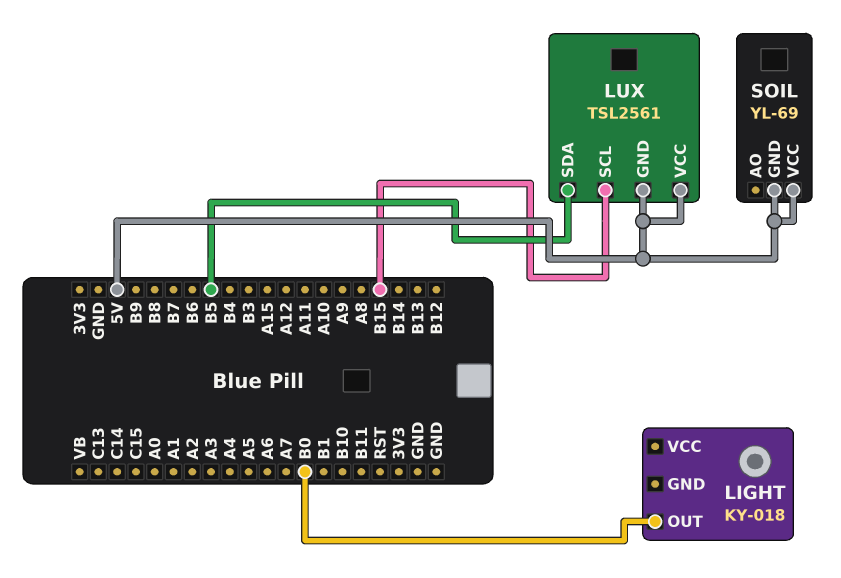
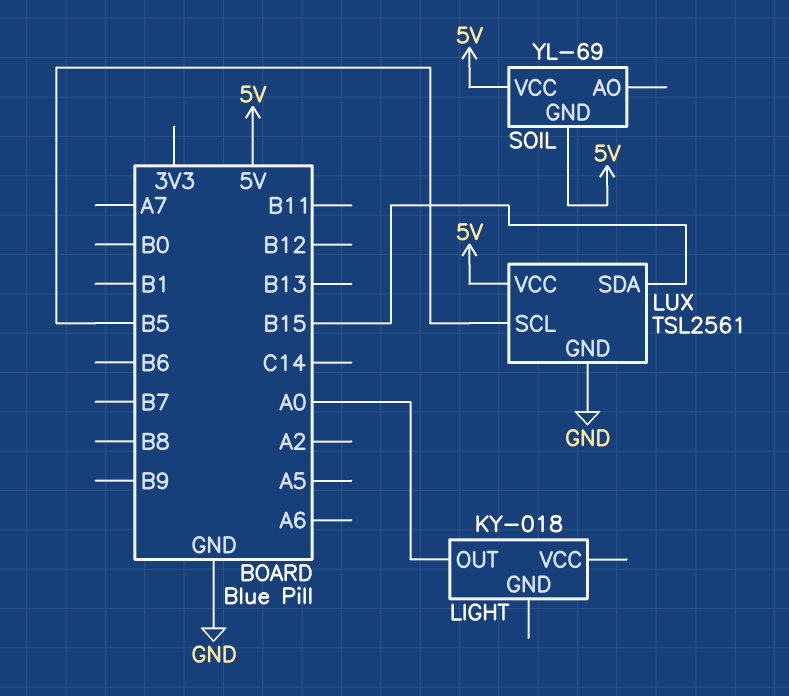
LIGHT pin OUT: B0 -> A0
LUX pin GND: 5V -> GND
LUX pin SCL: B15 -> B5
LUX pin SDA: B5 -> B15

